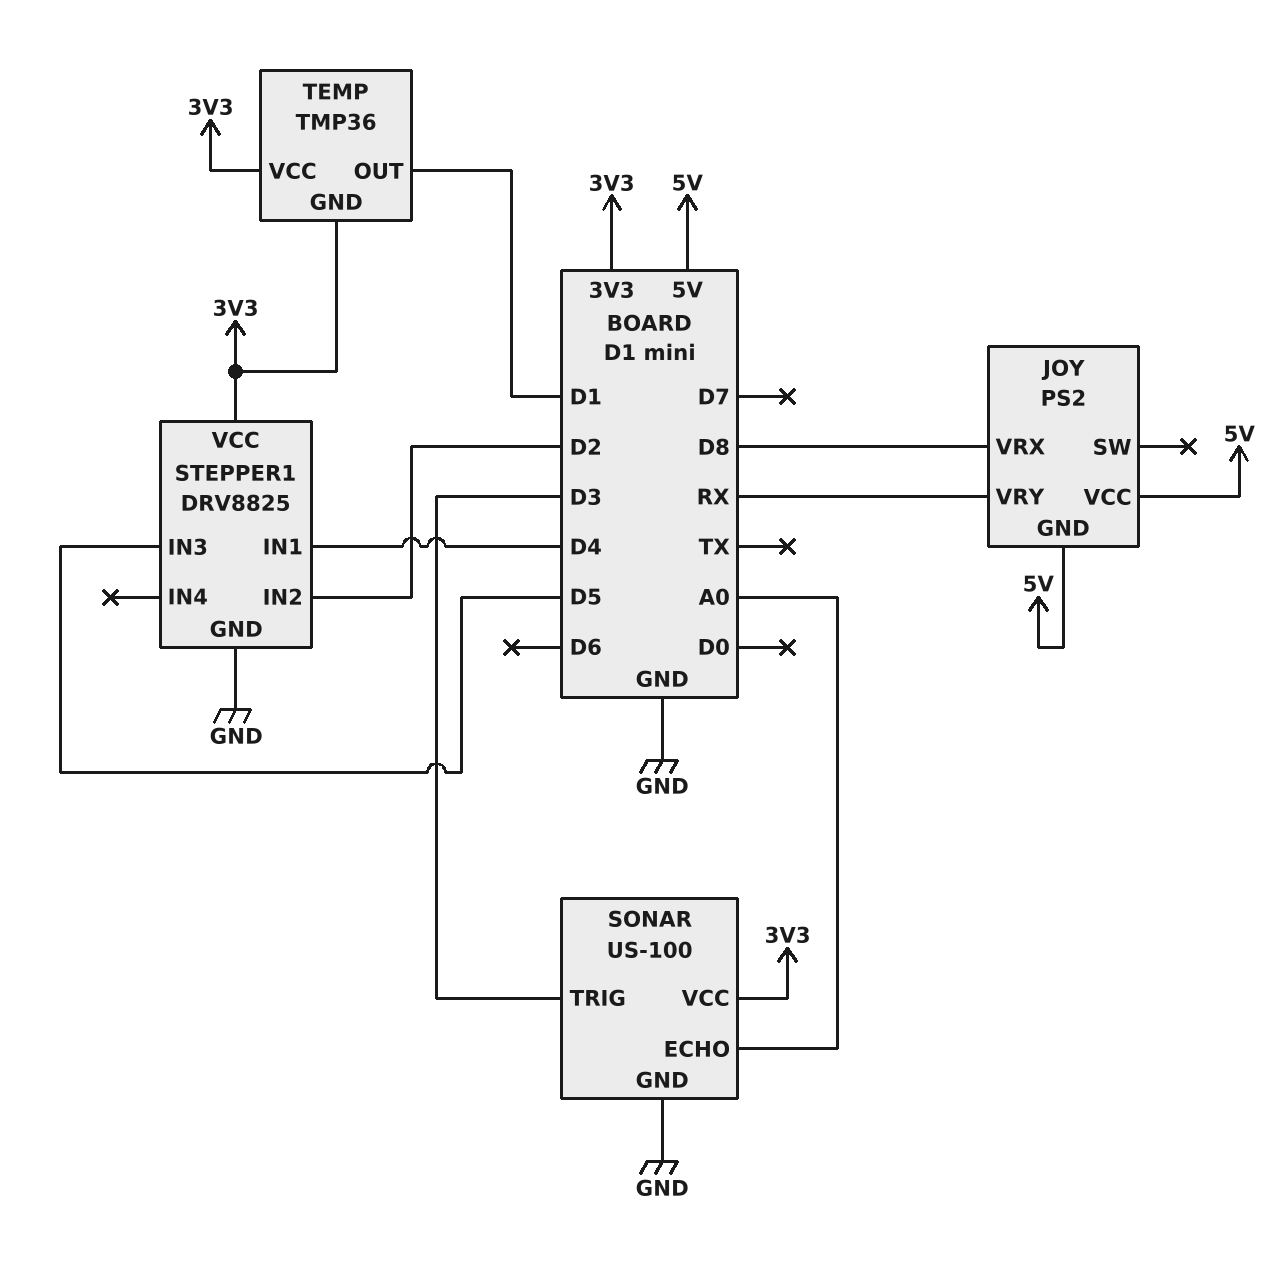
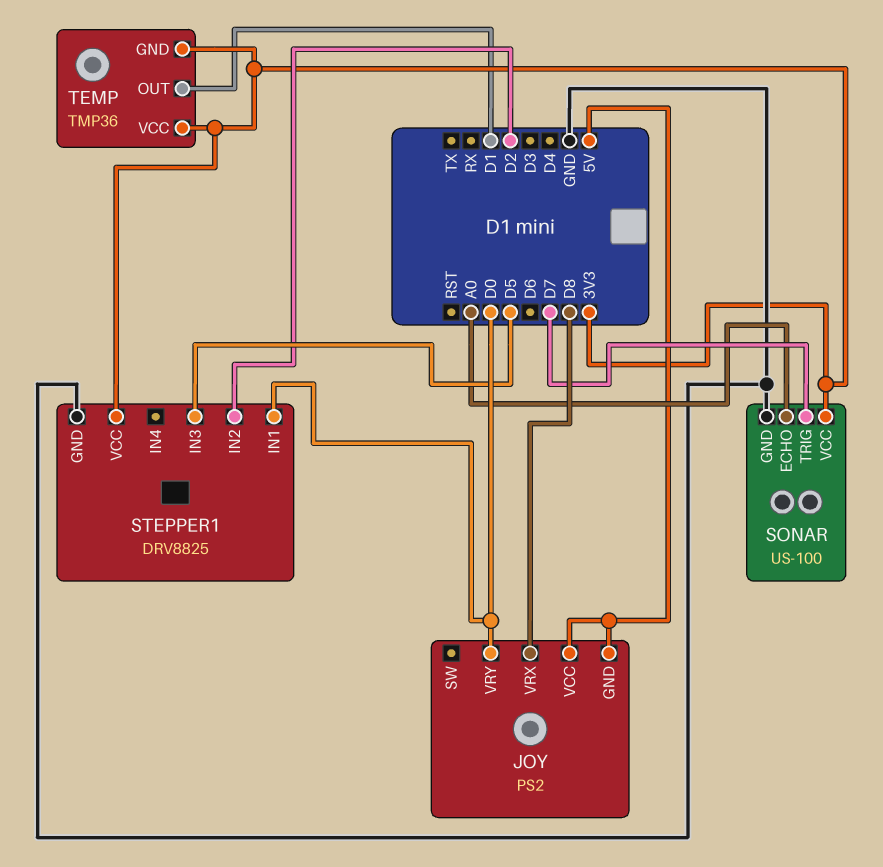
JOY pin VRY: RX -> D0
SONAR pin TRIG: D3 -> D7
STEPPER1 pin IN1: D4 -> D0

